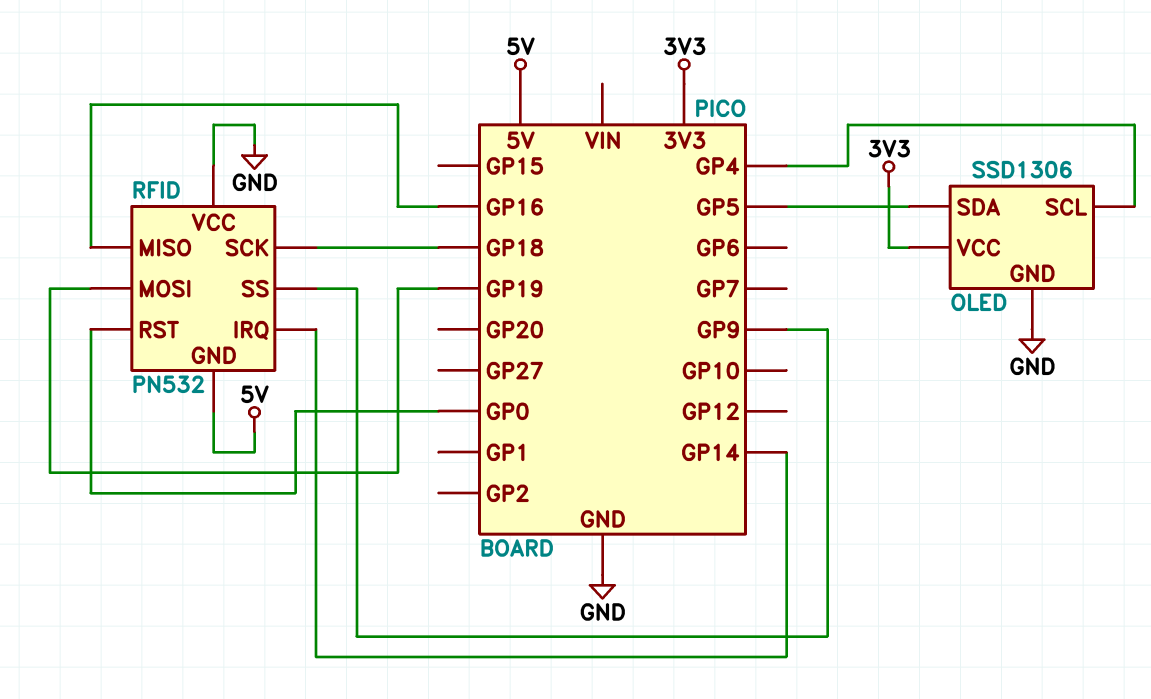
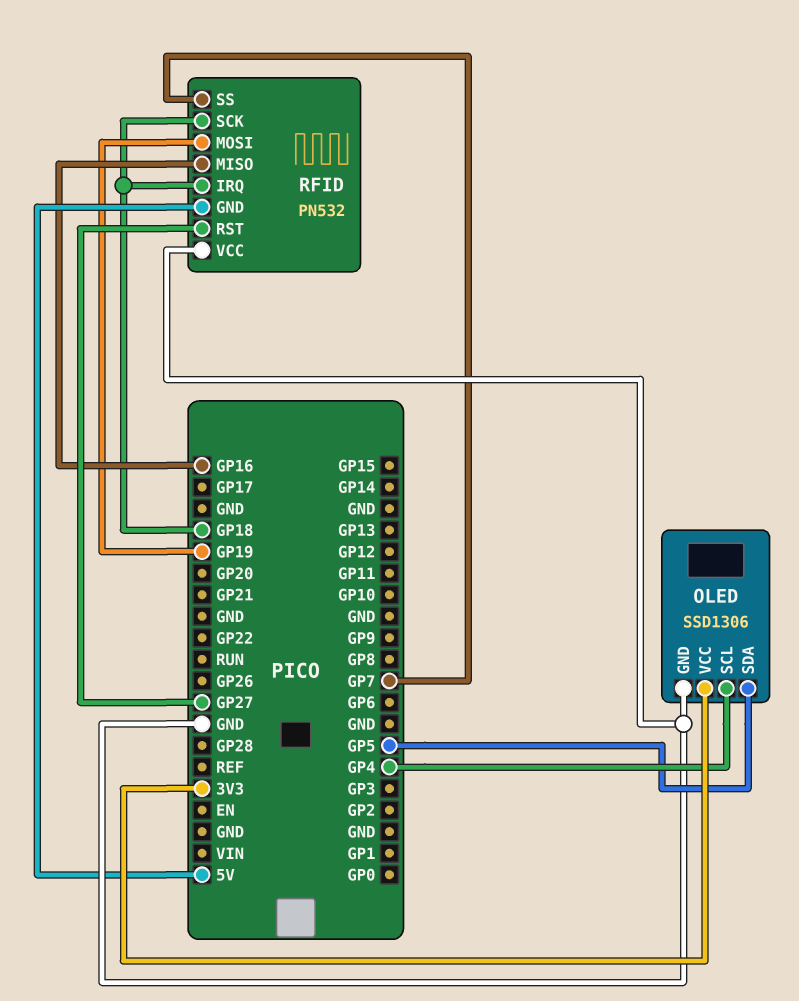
RFID pin IRQ: GP14 -> GP18
RFID pin RST: GP0 -> GP27
RFID pin SS: GP9 -> GP7

